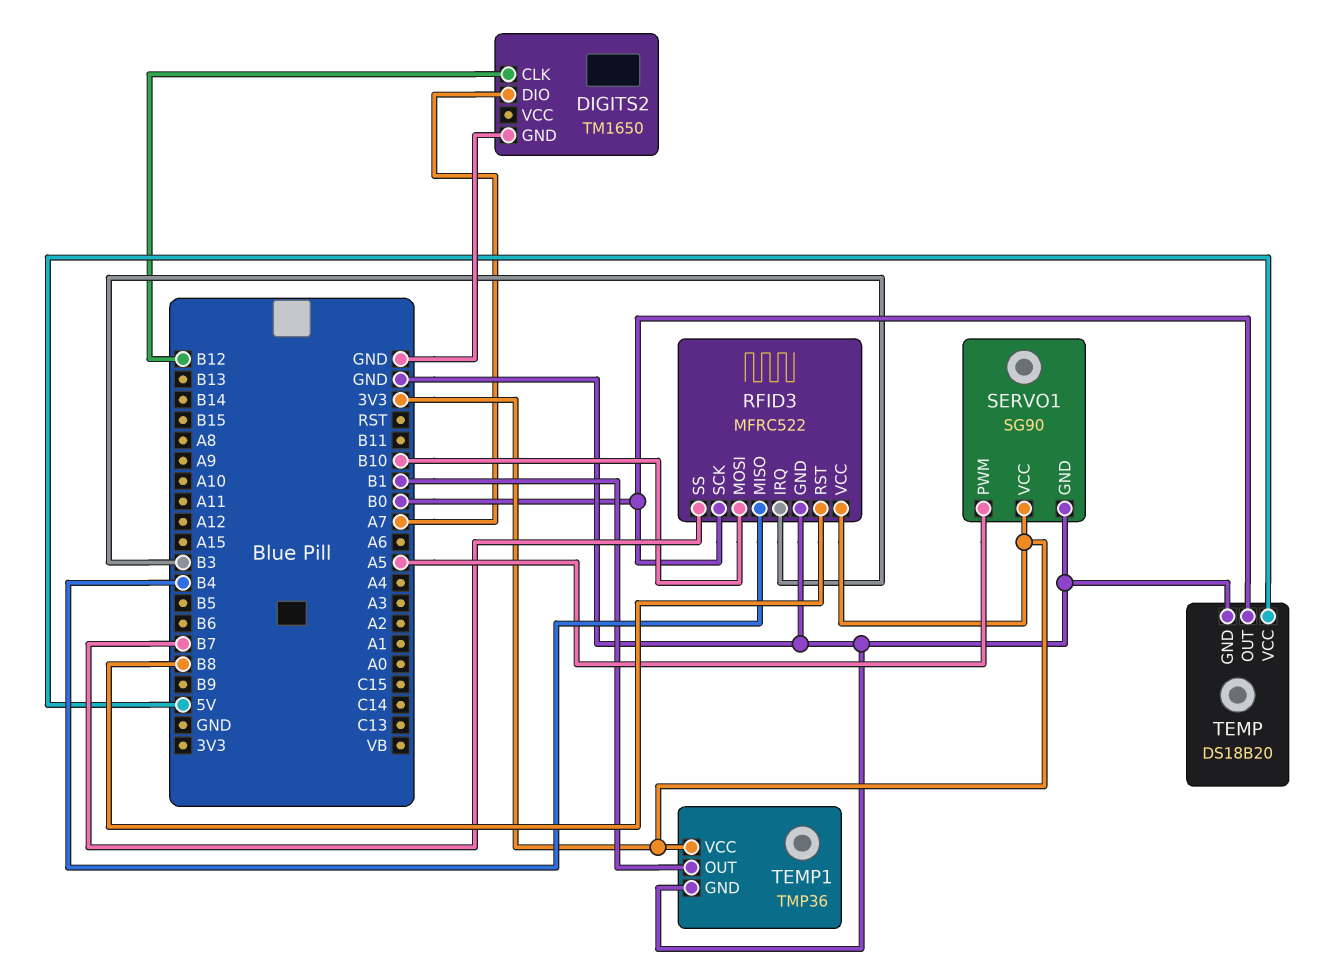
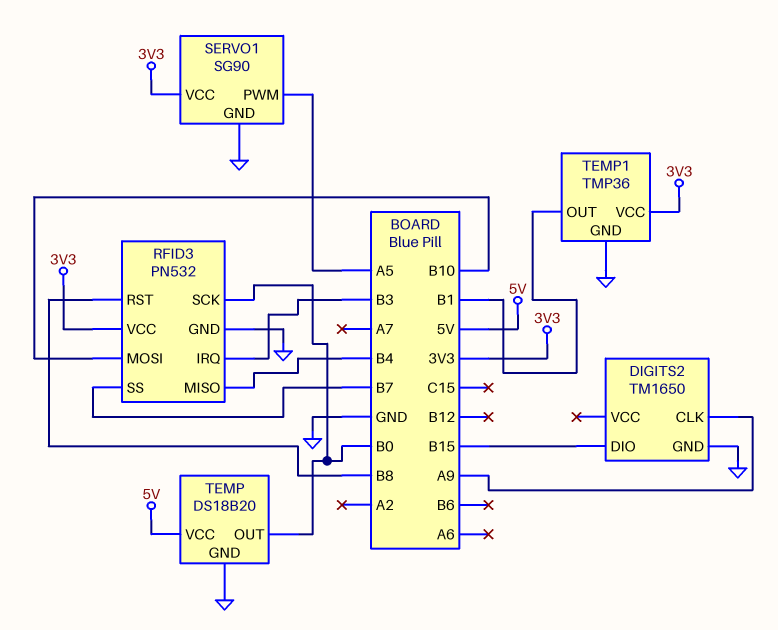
DIGITS2 pin CLK: B12 -> A9
DIGITS2 pin DIO: A7 -> B15
RFID3: MFRC522 -> PN532

